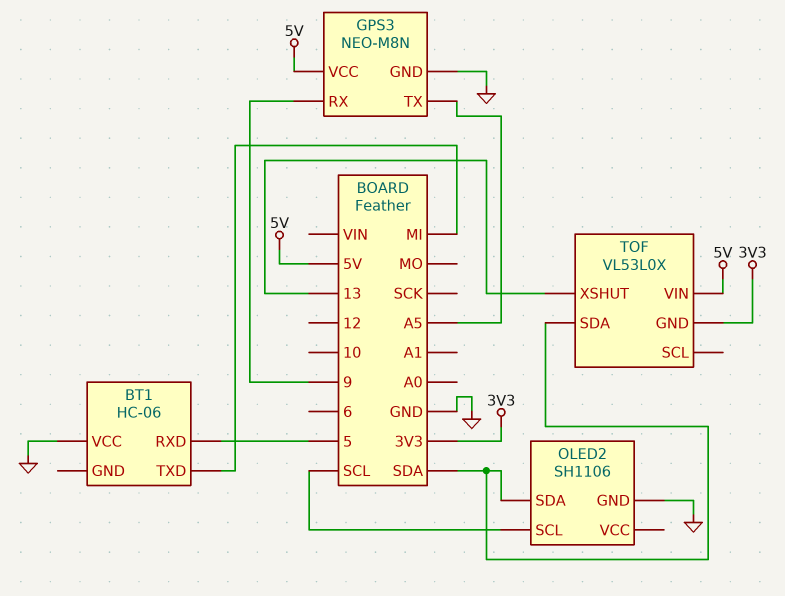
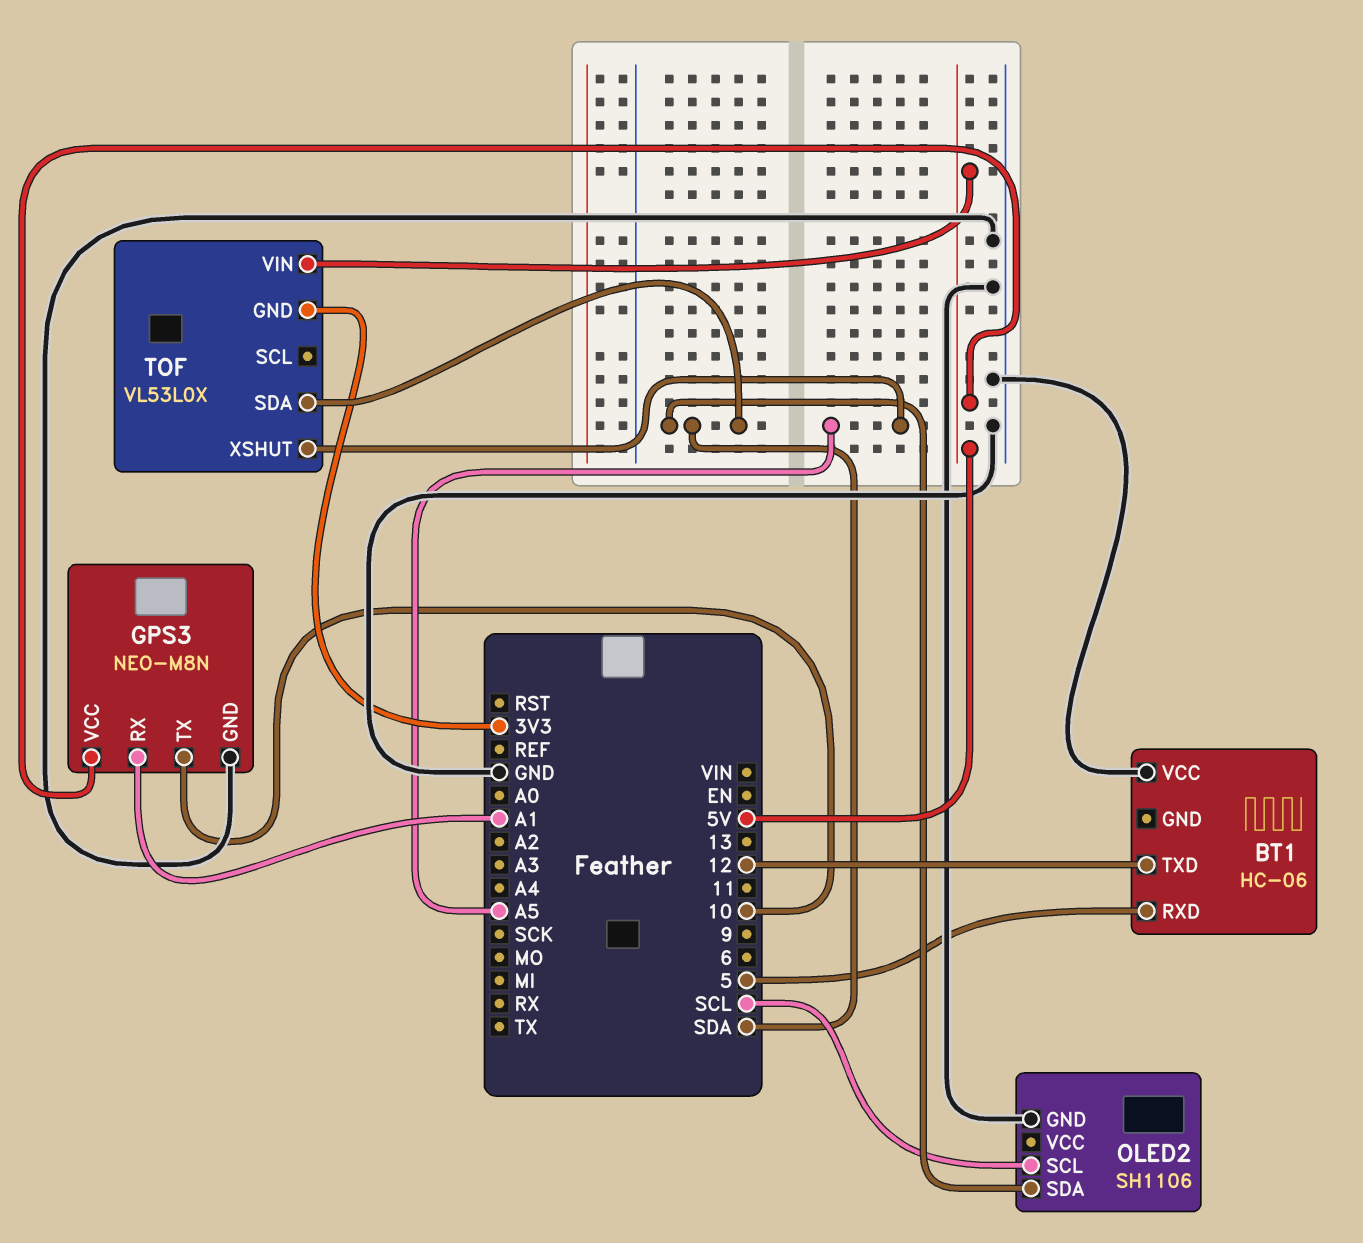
BT1 pin TXD: MI -> 12
GPS3 pin RX: 9 -> A1
GPS3 pin TX: A5 -> 10
TOF pin XSHUT: 13 -> A5

